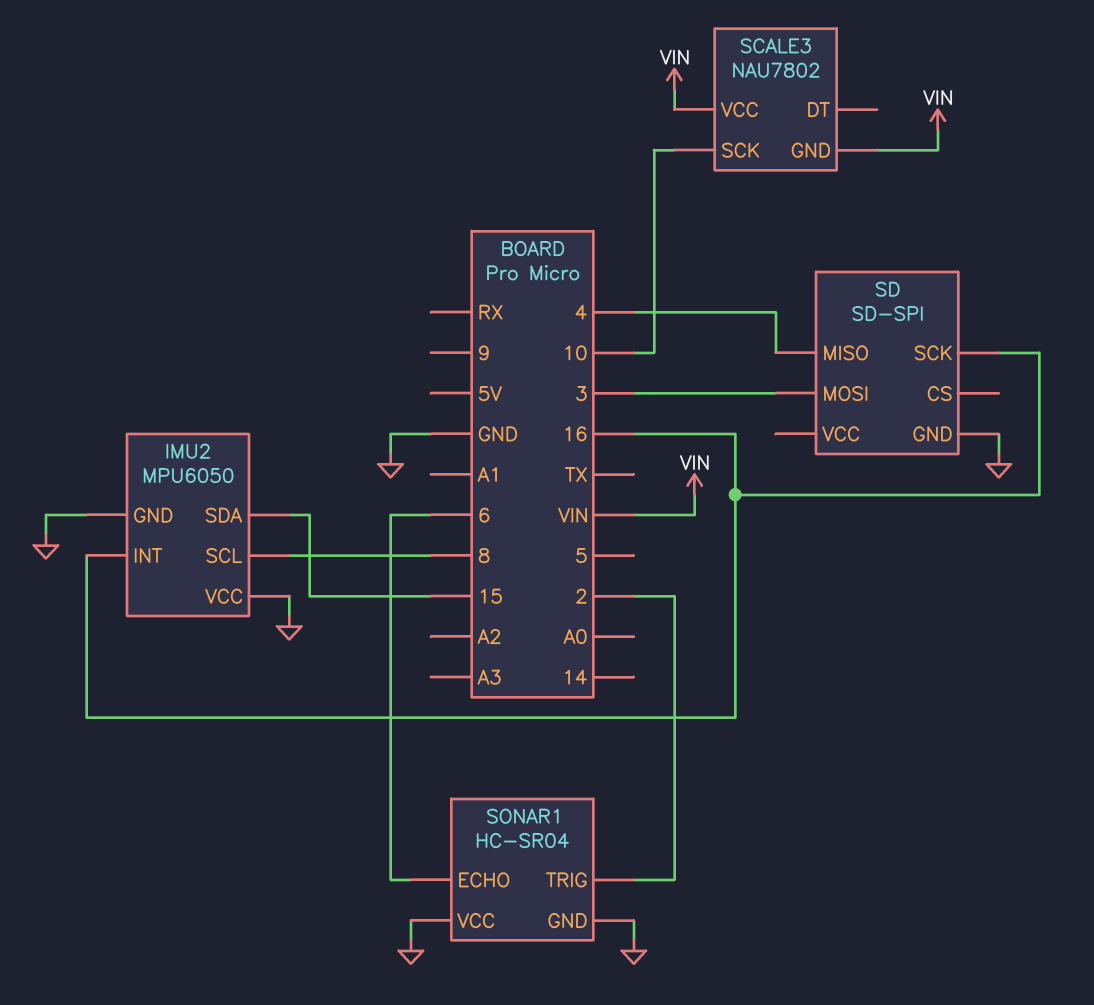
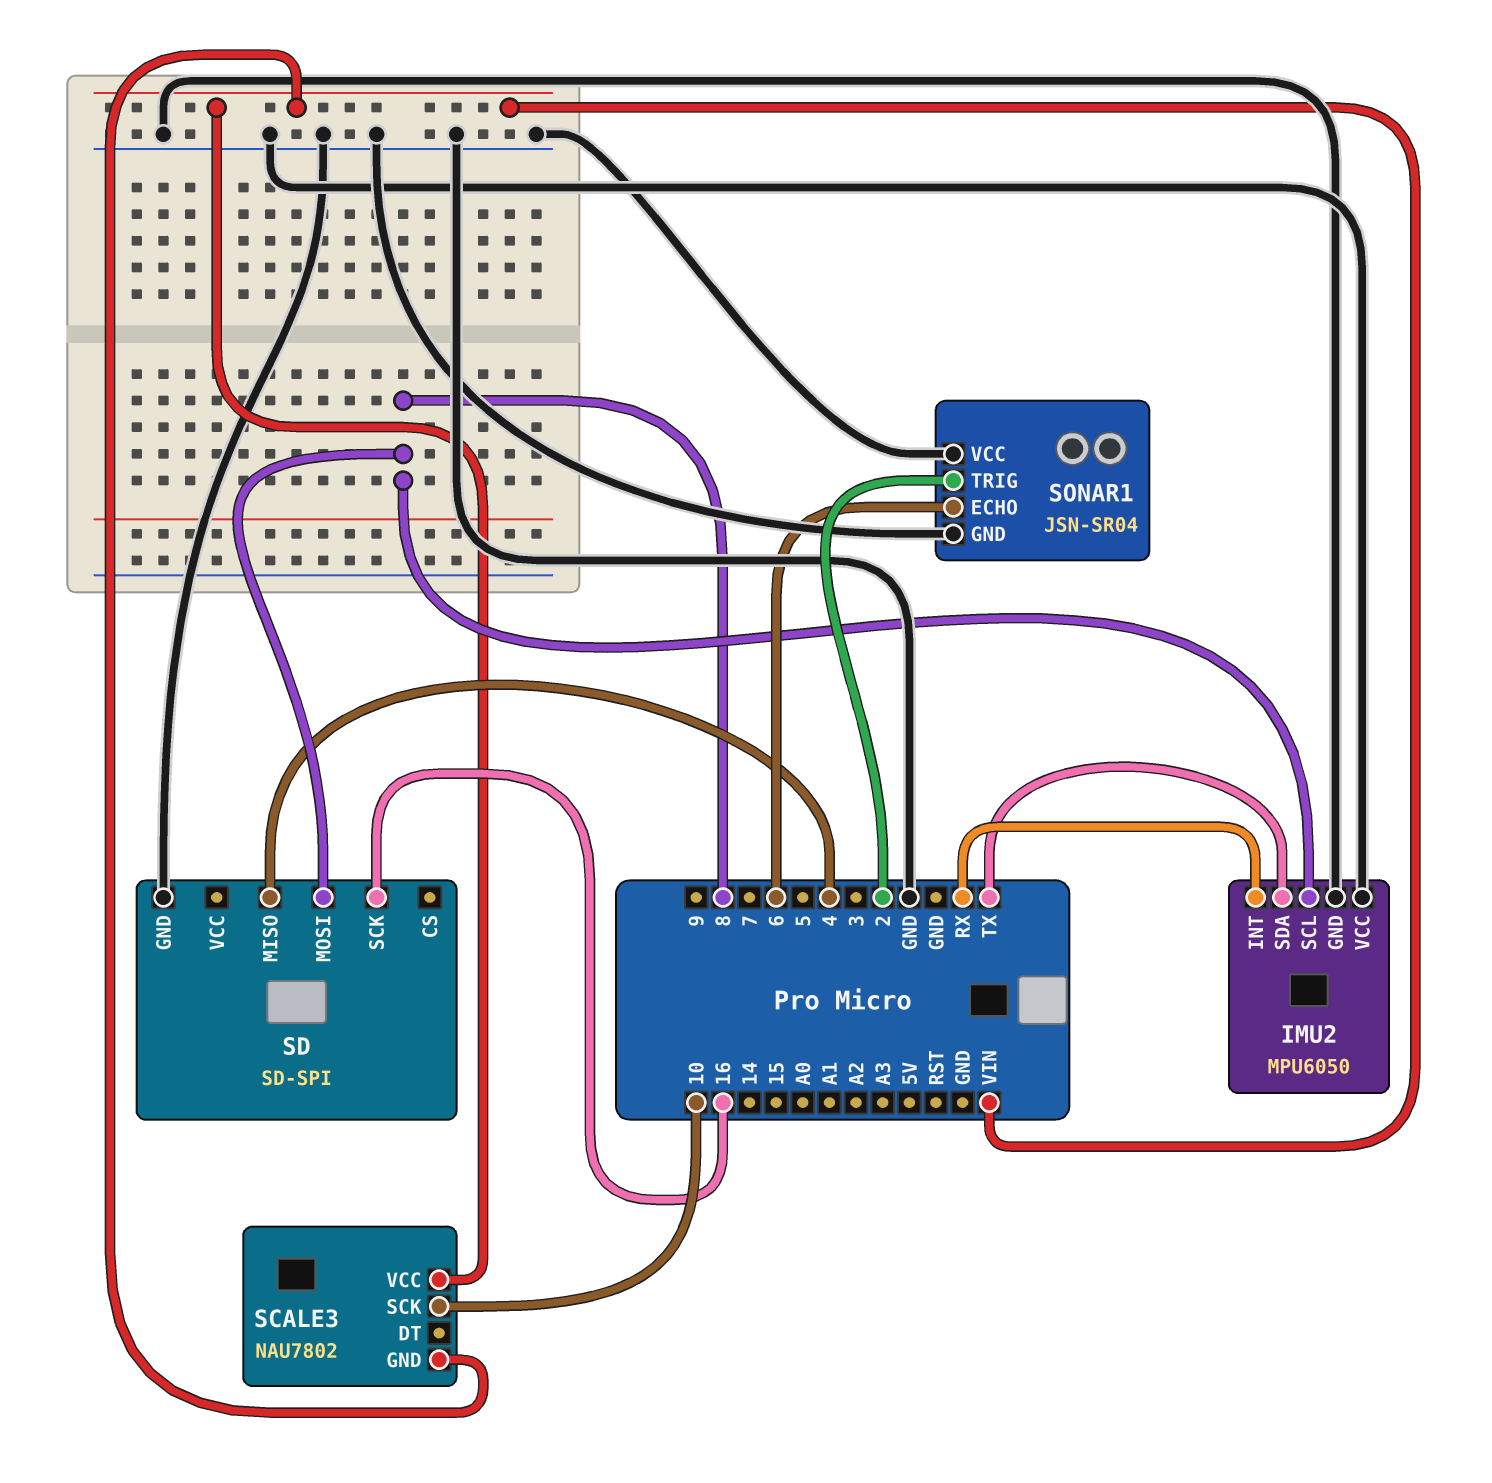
IMU2 pin INT: 16 -> RX
IMU2 pin SDA: 15 -> TX
SD pin MOSI: 3 -> 8
SONAR1: HC-SR04 -> JSN-SR04

